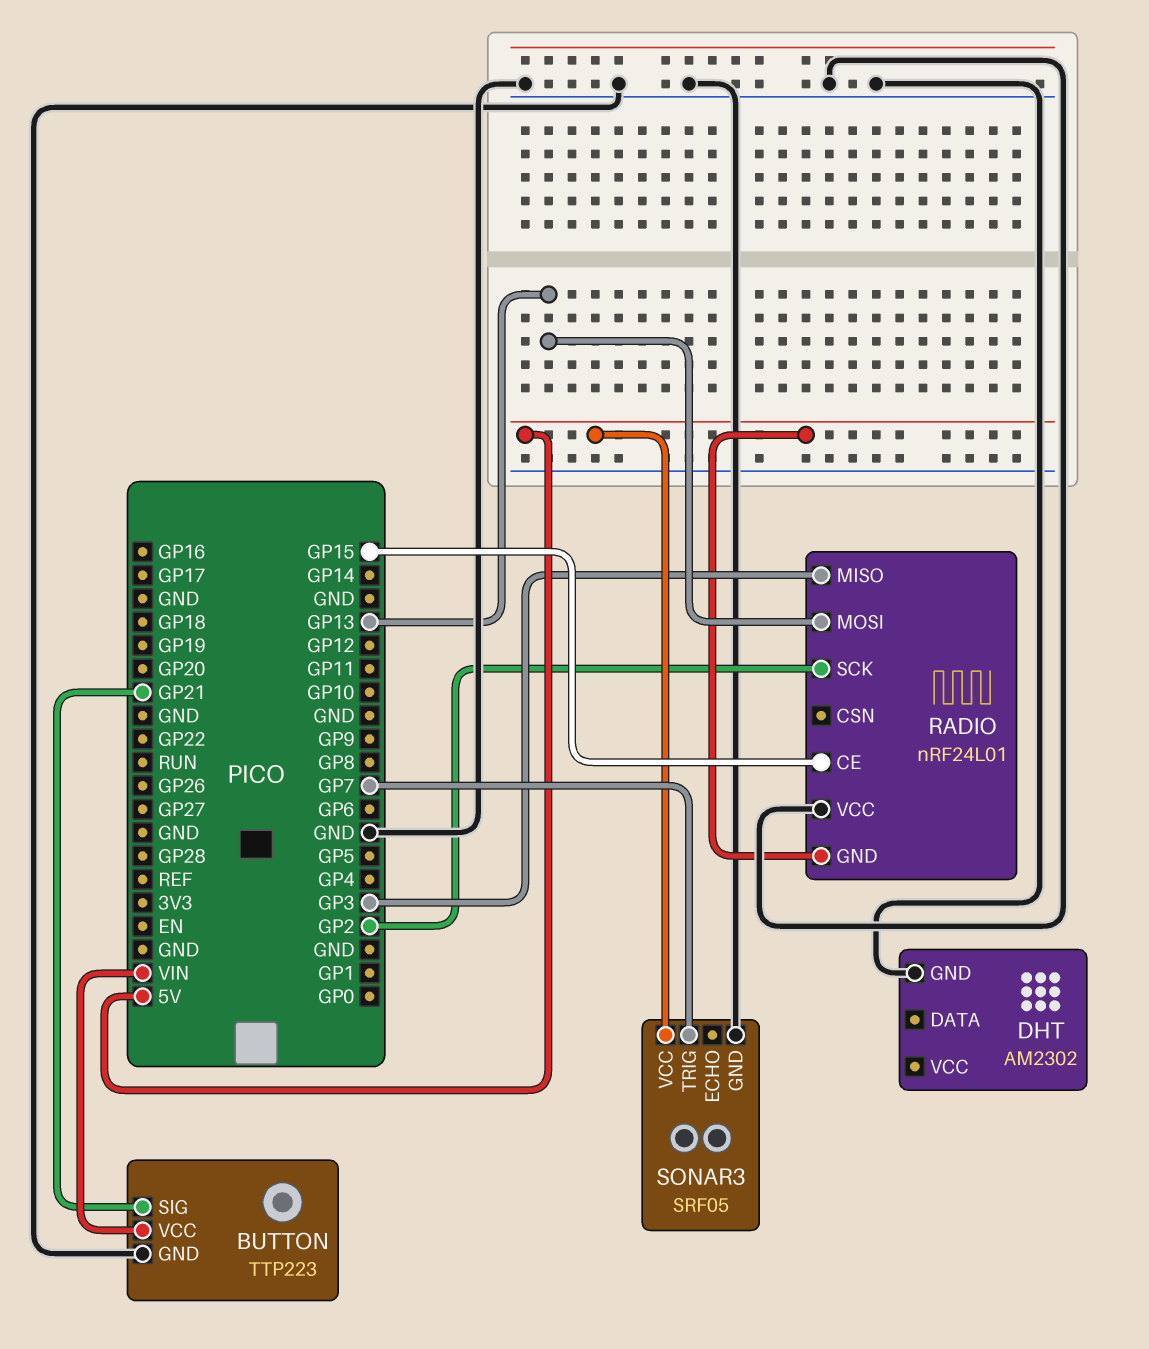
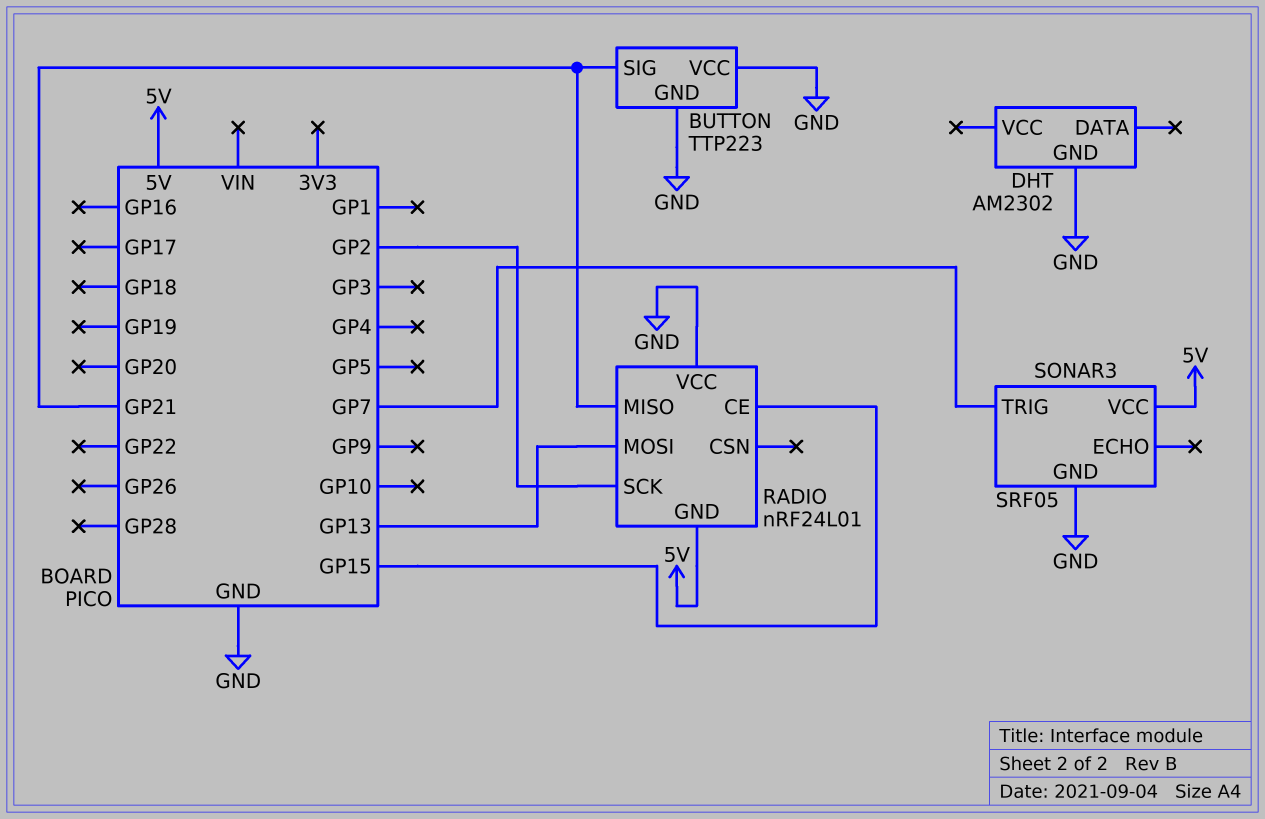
BUTTON pin VCC: VIN -> GND
RADIO pin MISO: GP3 -> GP21

